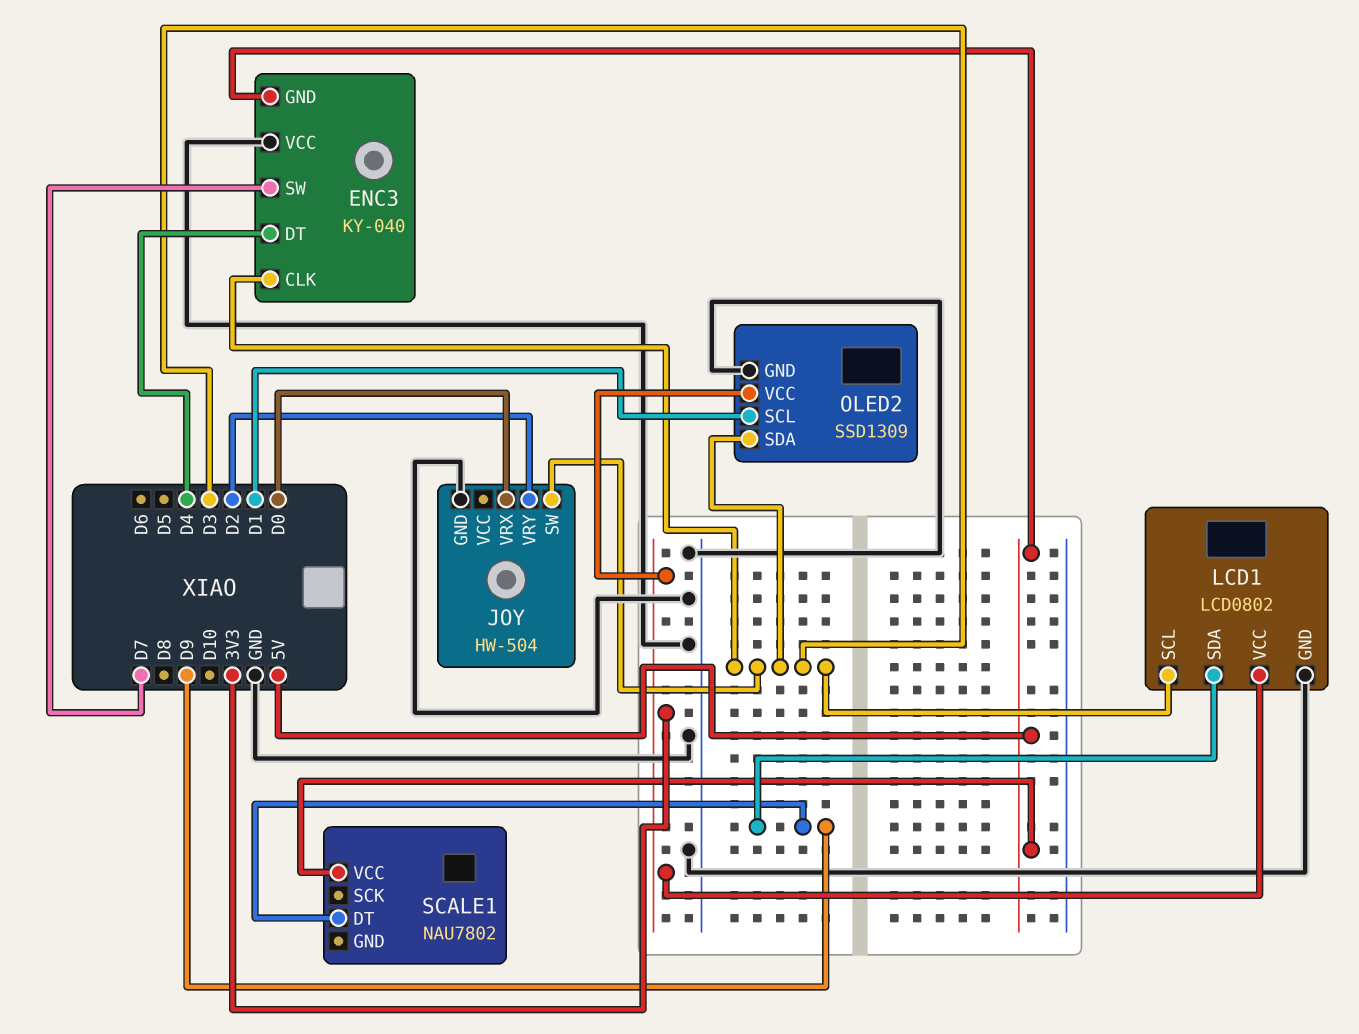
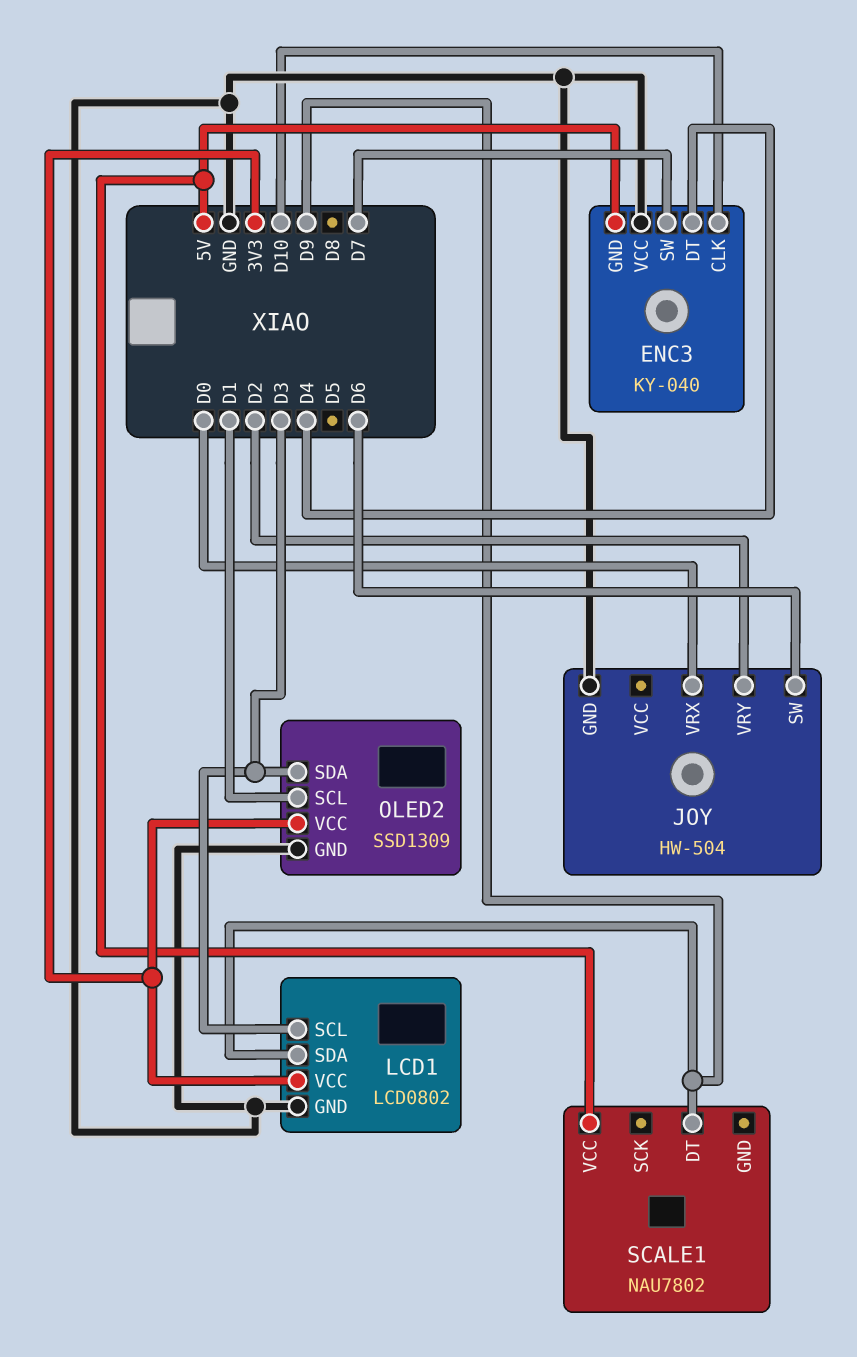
ENC3 pin CLK: D3 -> D10
JOY pin SW: D3 -> D6

